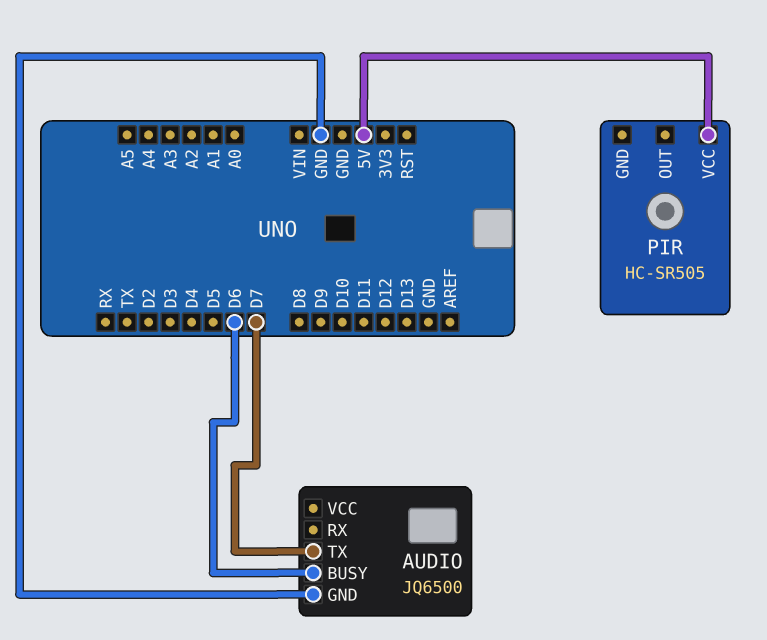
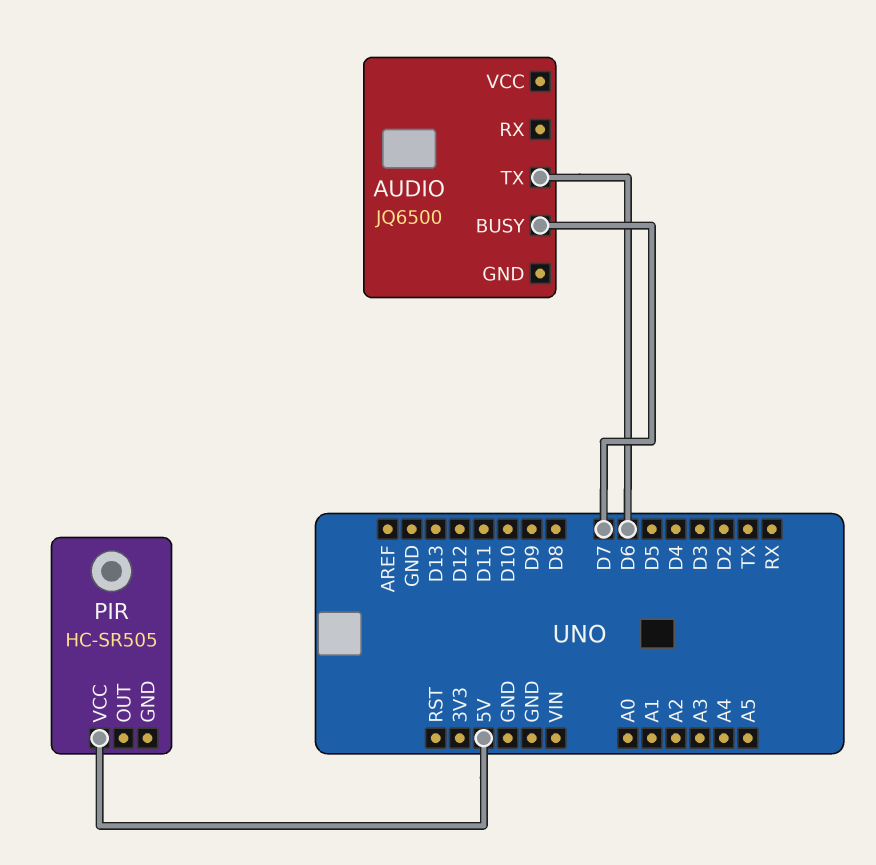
AUDIO pin BUSY: D6 -> D7
AUDIO pin GND: GND -> none
AUDIO pin TX: D7 -> D6

